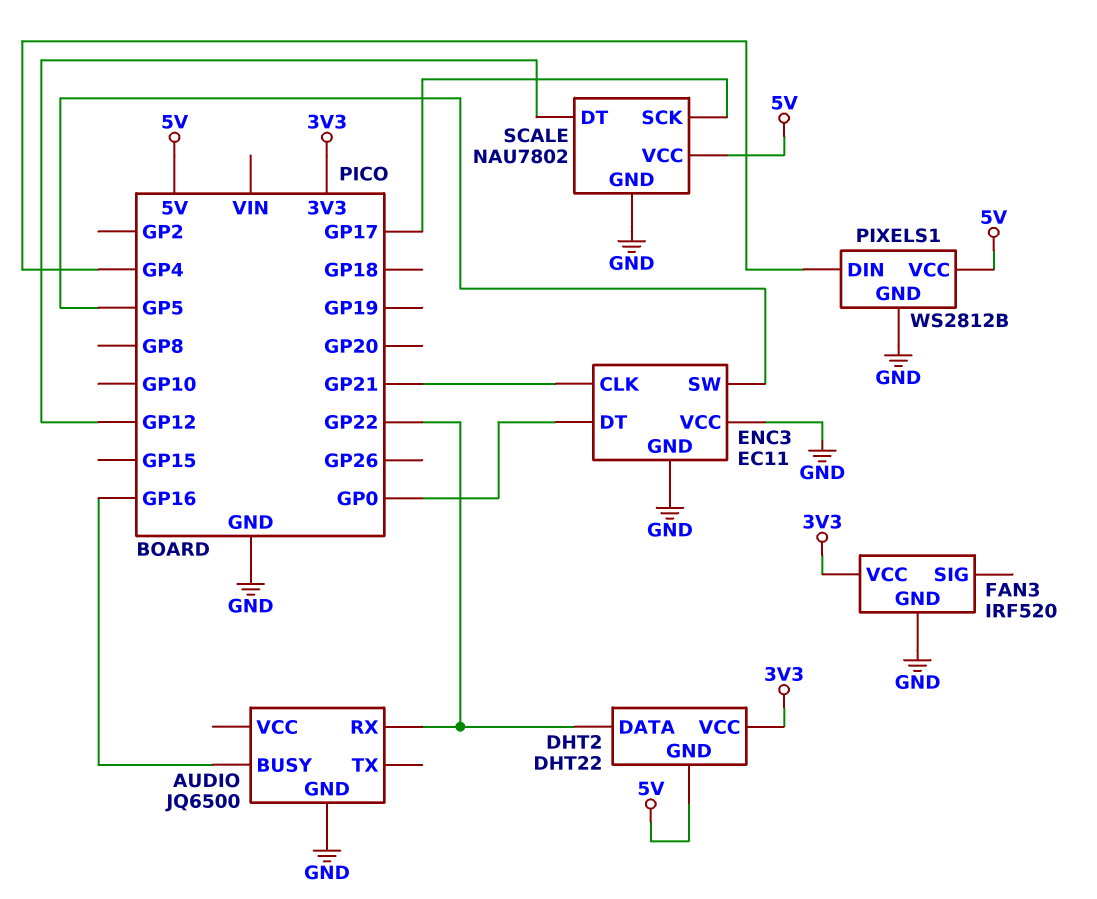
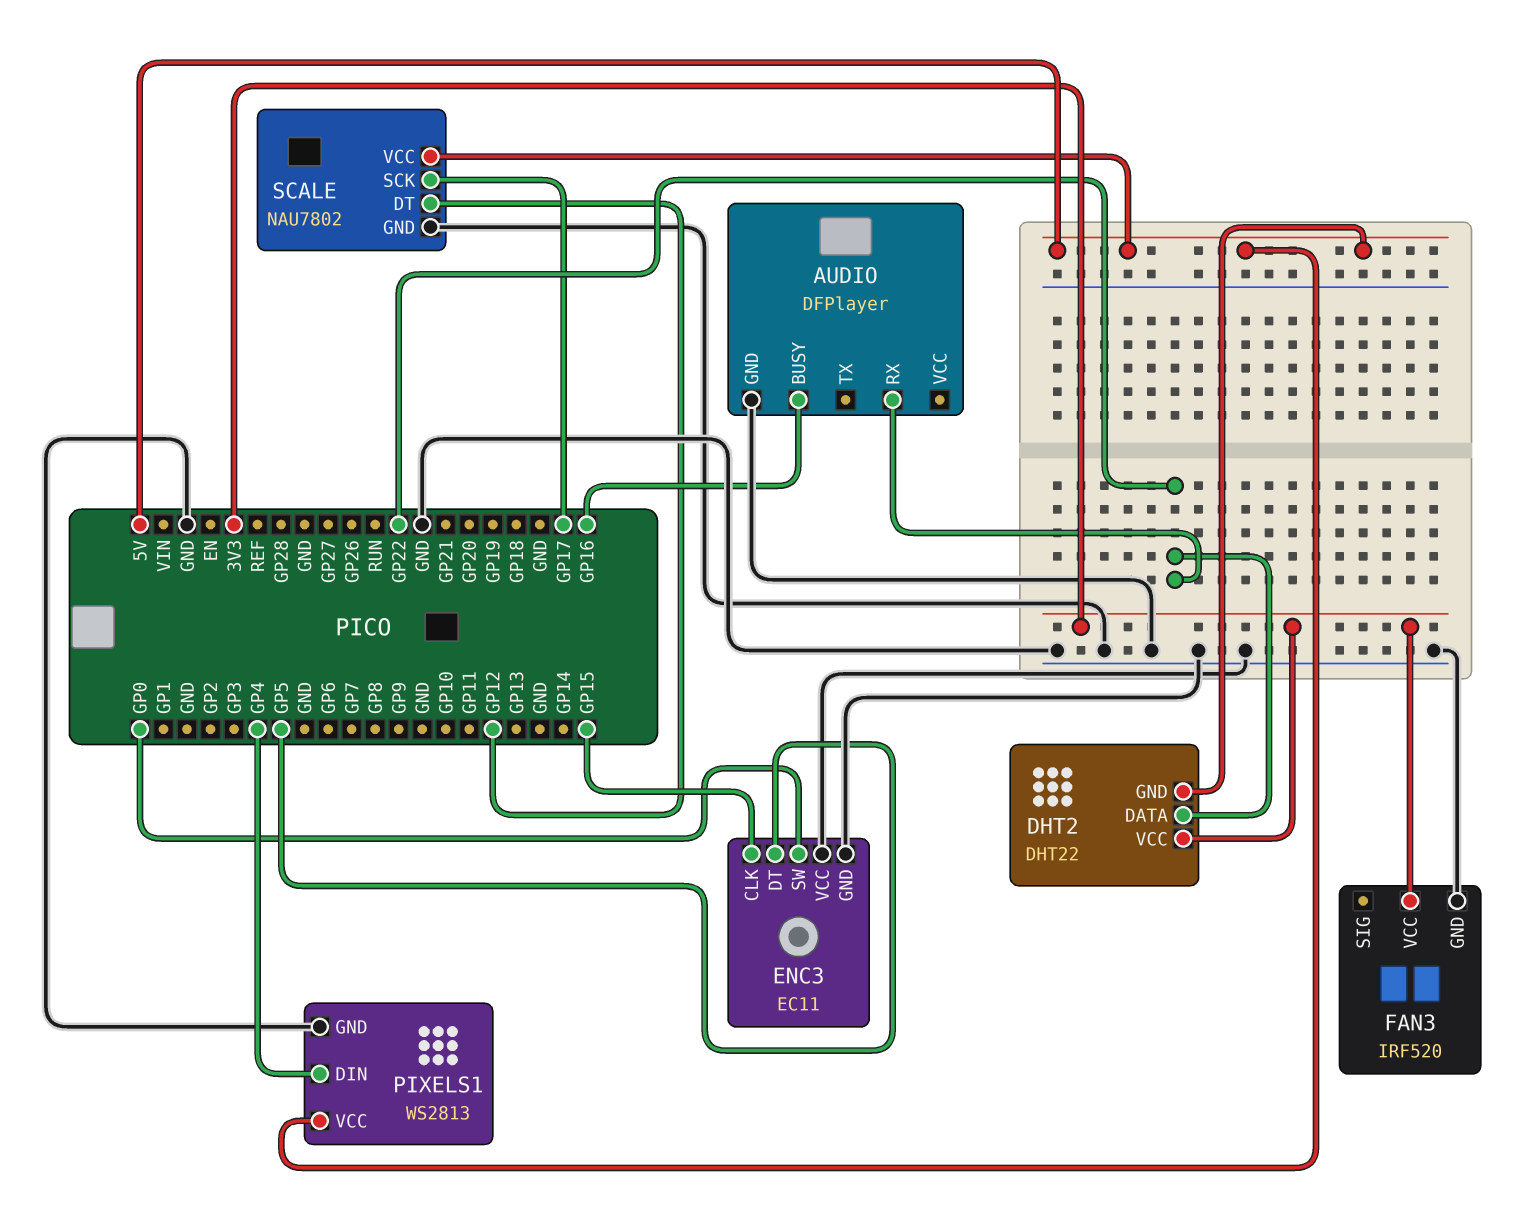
AUDIO: JQ6500 -> DFPlayer
ENC3 pin CLK: GP21 -> GP15
ENC3 pin DT: GP0 -> GP5
ENC3 pin SW: GP5 -> GP0
PIXELS1: WS2812B -> WS2813

